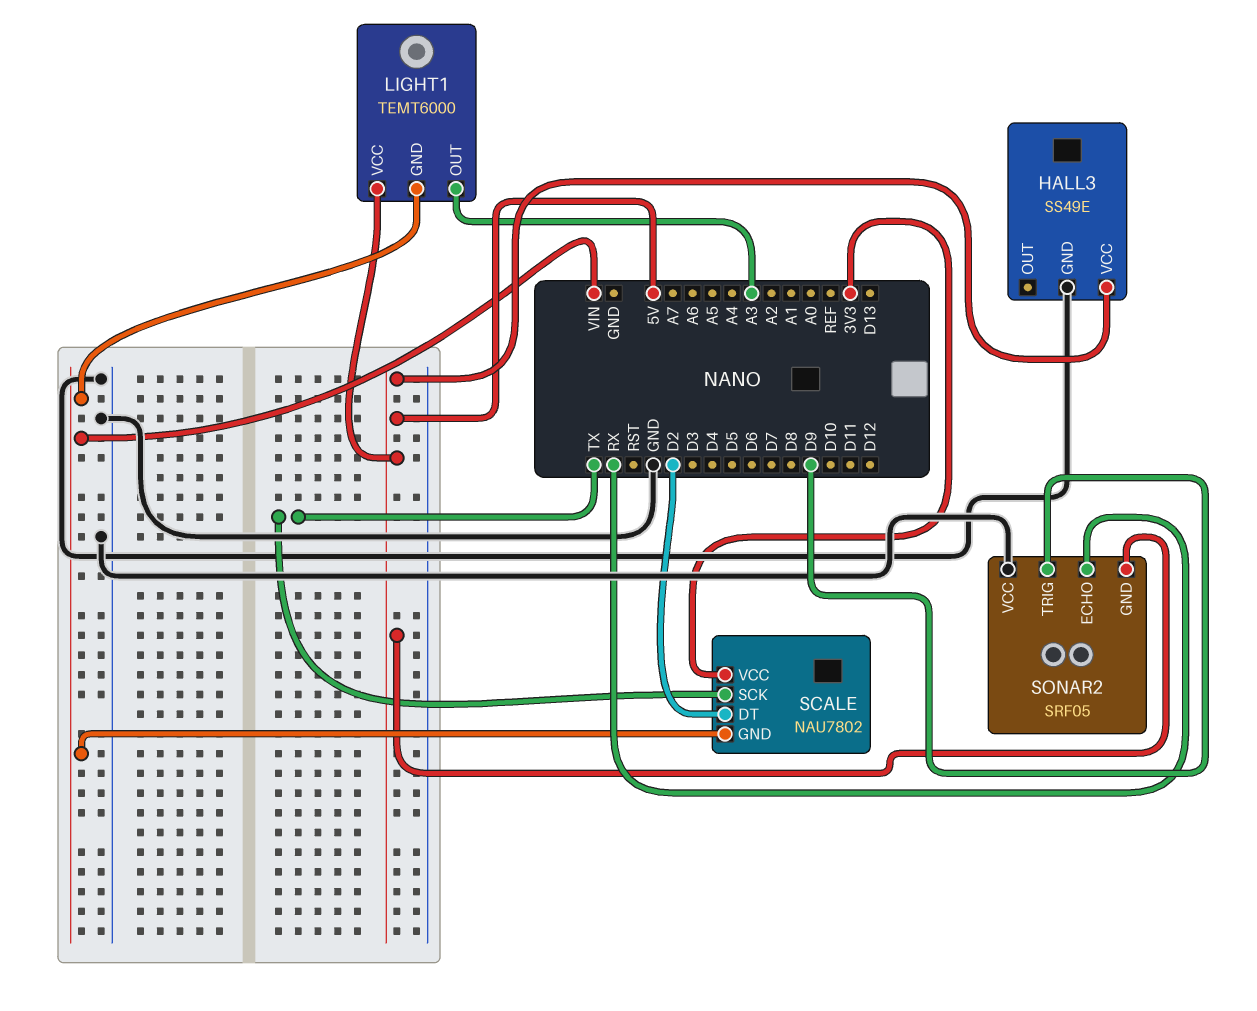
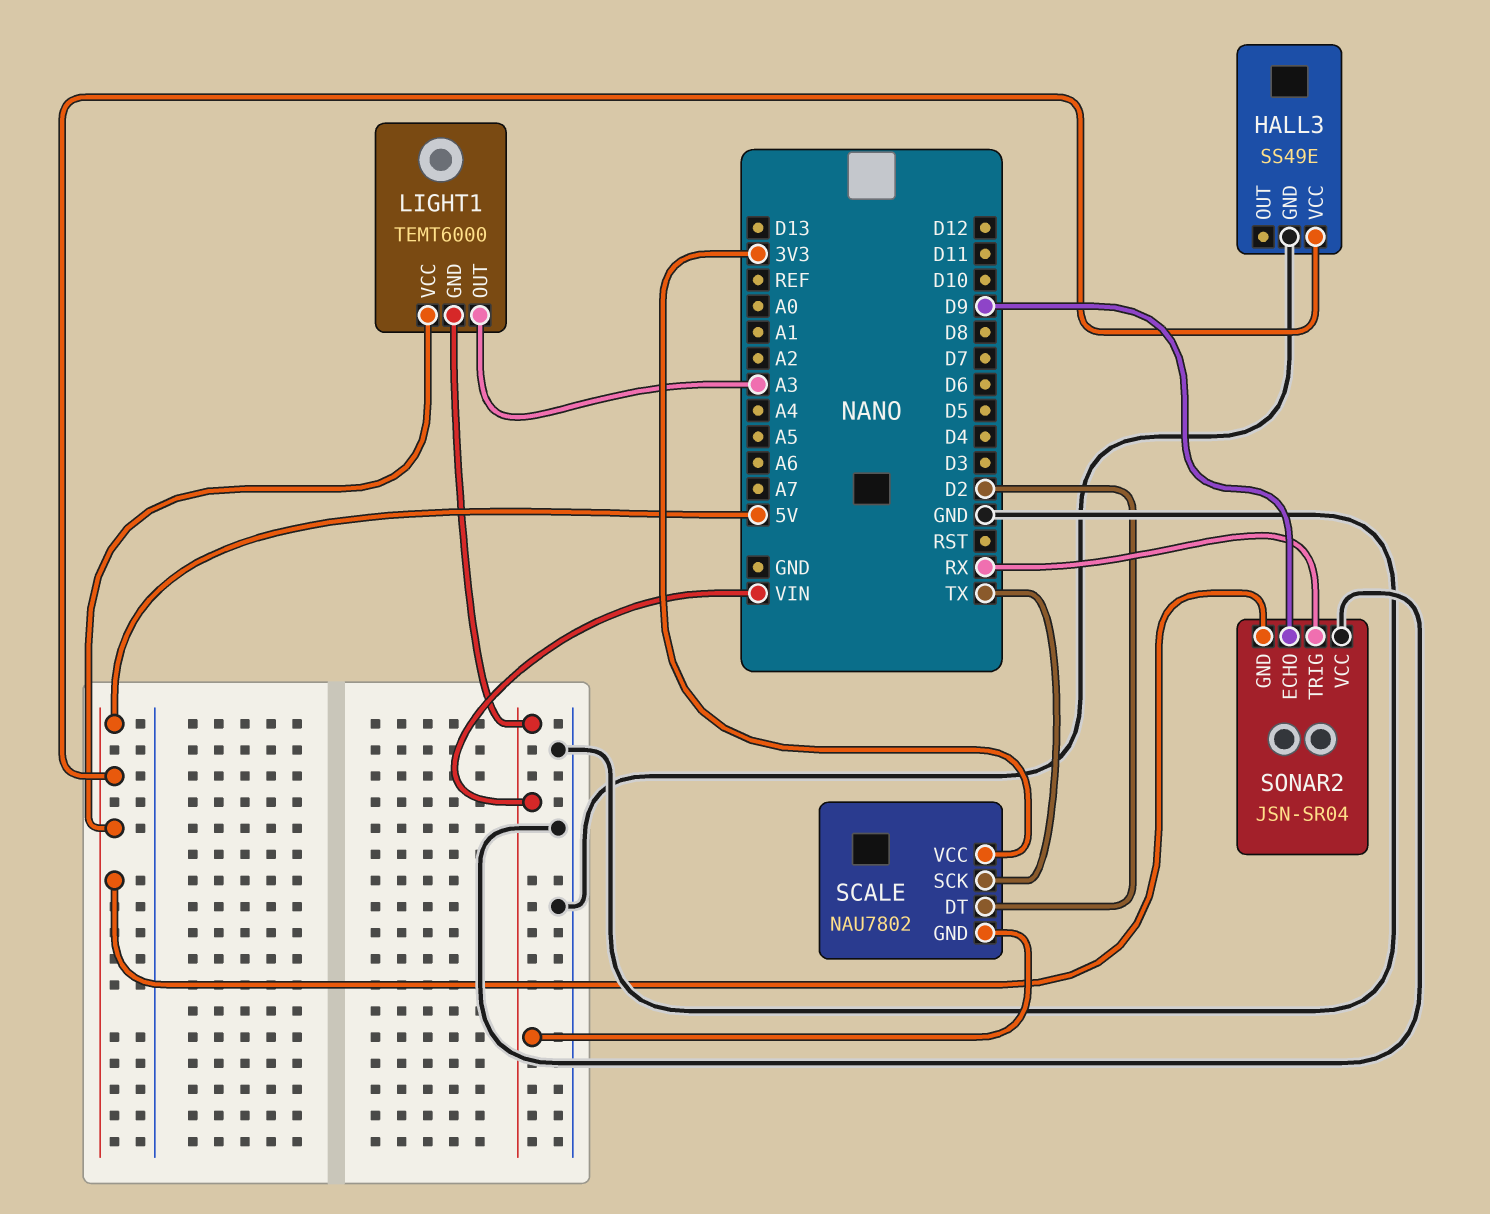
SONAR2: SRF05 -> JSN-SR04
SONAR2 pin ECHO: RX -> D9
SONAR2 pin TRIG: D9 -> RX

